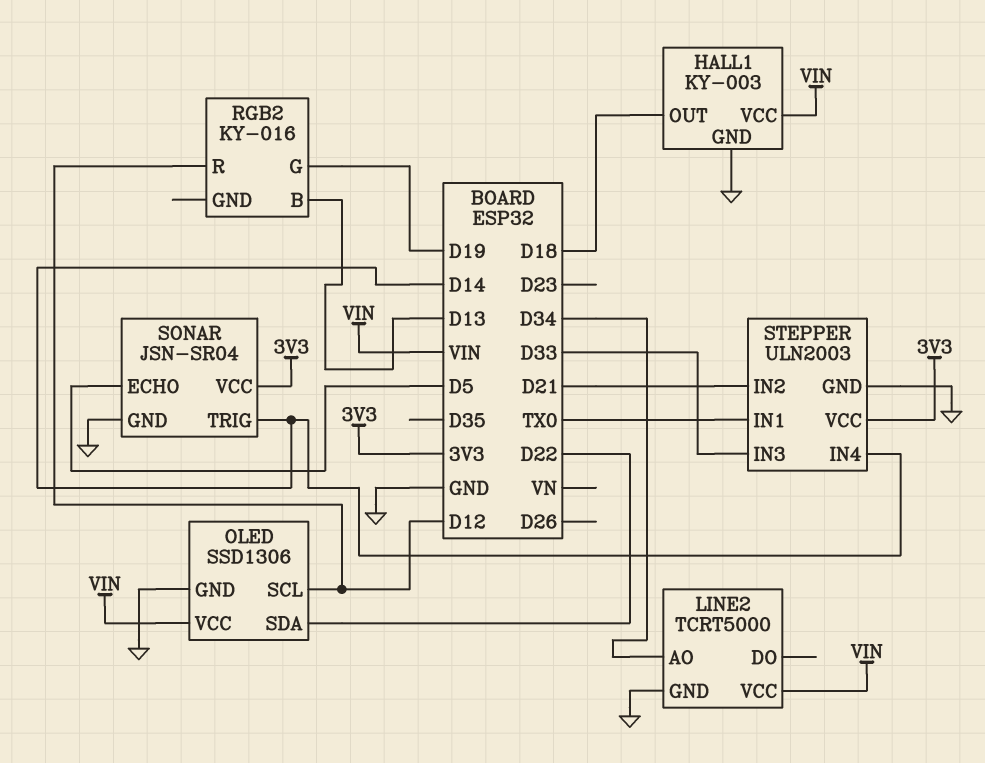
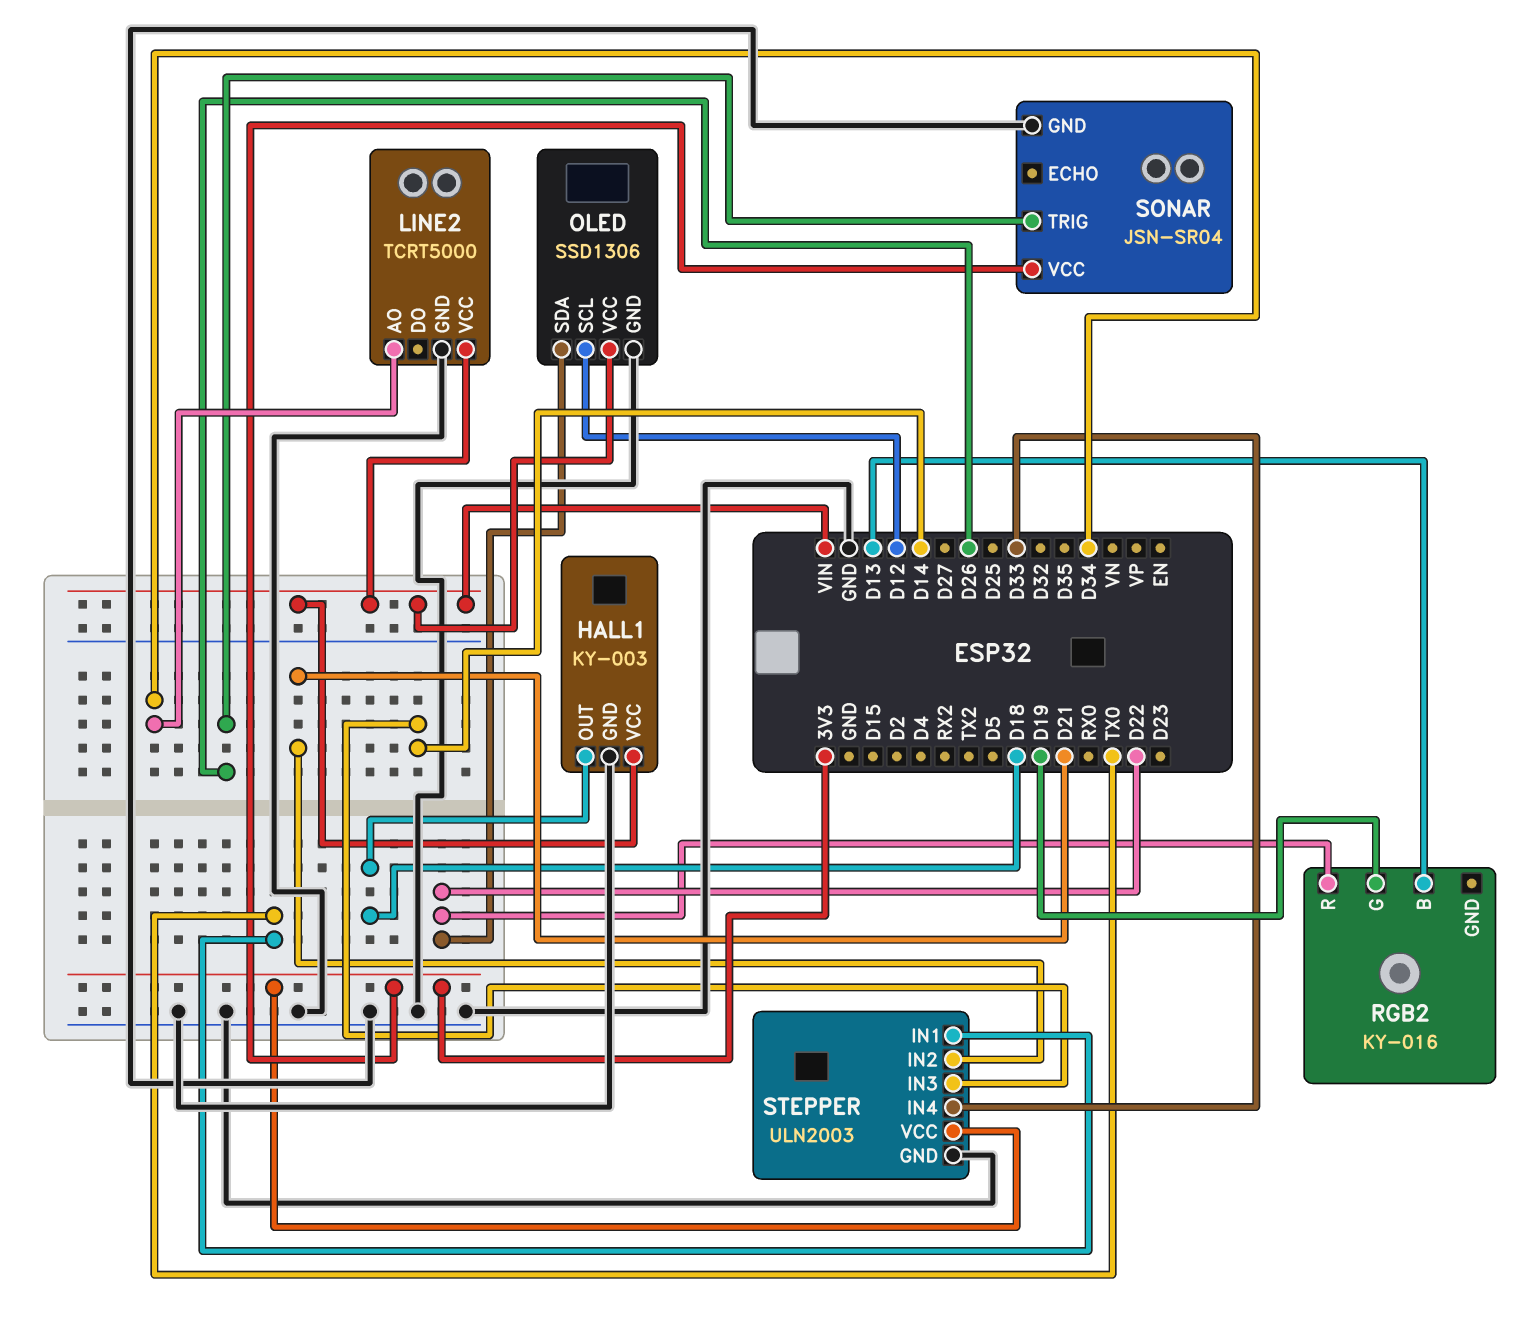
RGB2 pin R: D12 -> D22
SONAR pin ECHO: D5 -> none
SONAR pin TRIG: D14 -> D26
STEPPER pin IN3: D33 -> D14
STEPPER pin IN4: D14 -> D33

